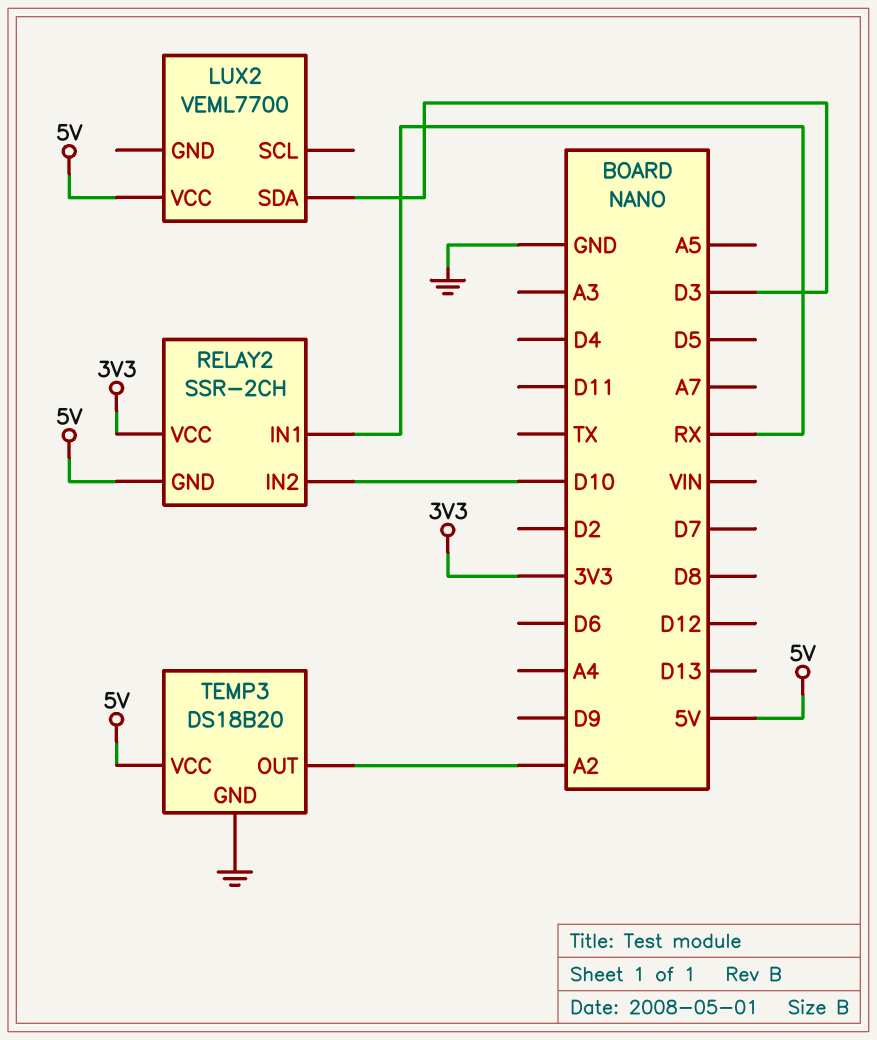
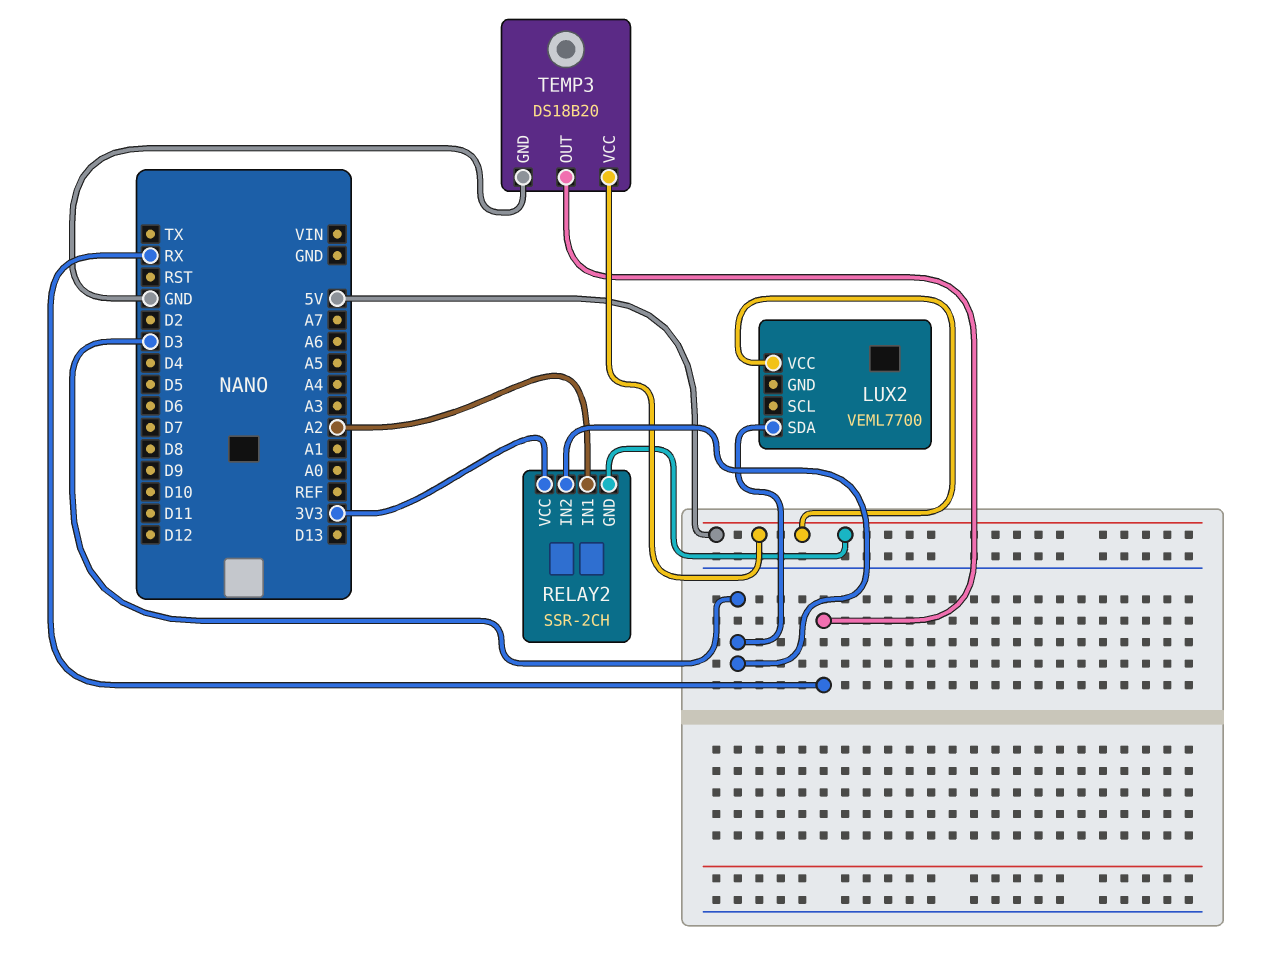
RELAY2 pin IN1: RX -> A2
RELAY2 pin IN2: D10 -> D3
TEMP3 pin OUT: A2 -> RX

